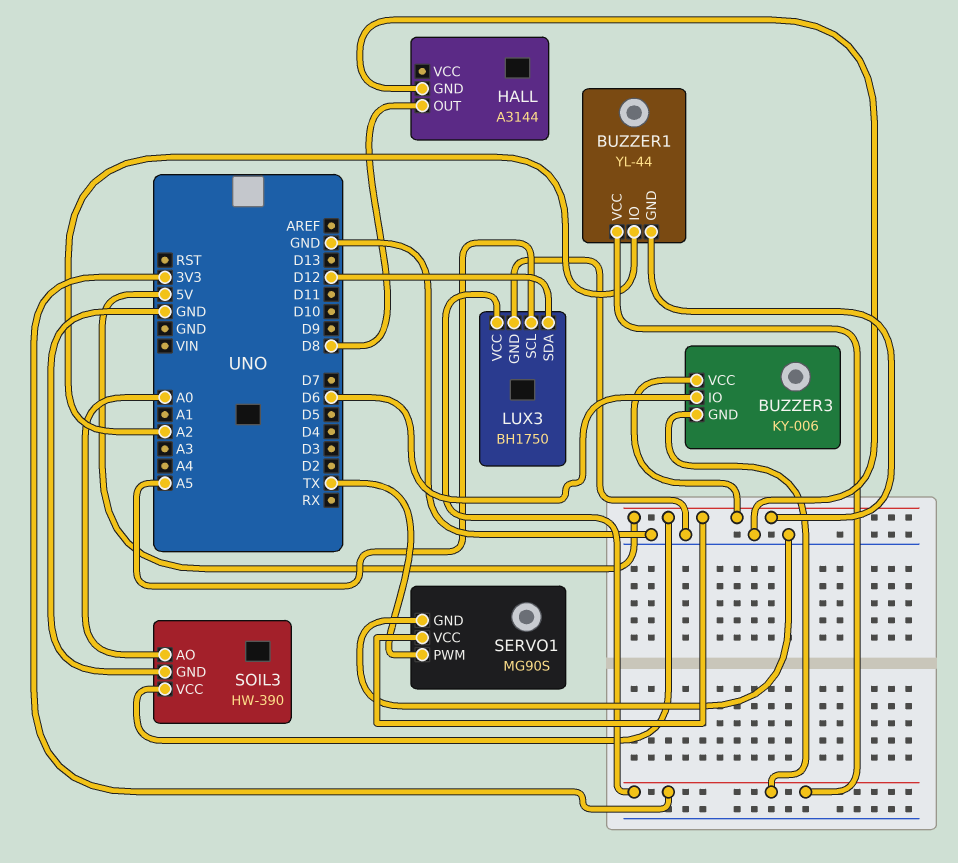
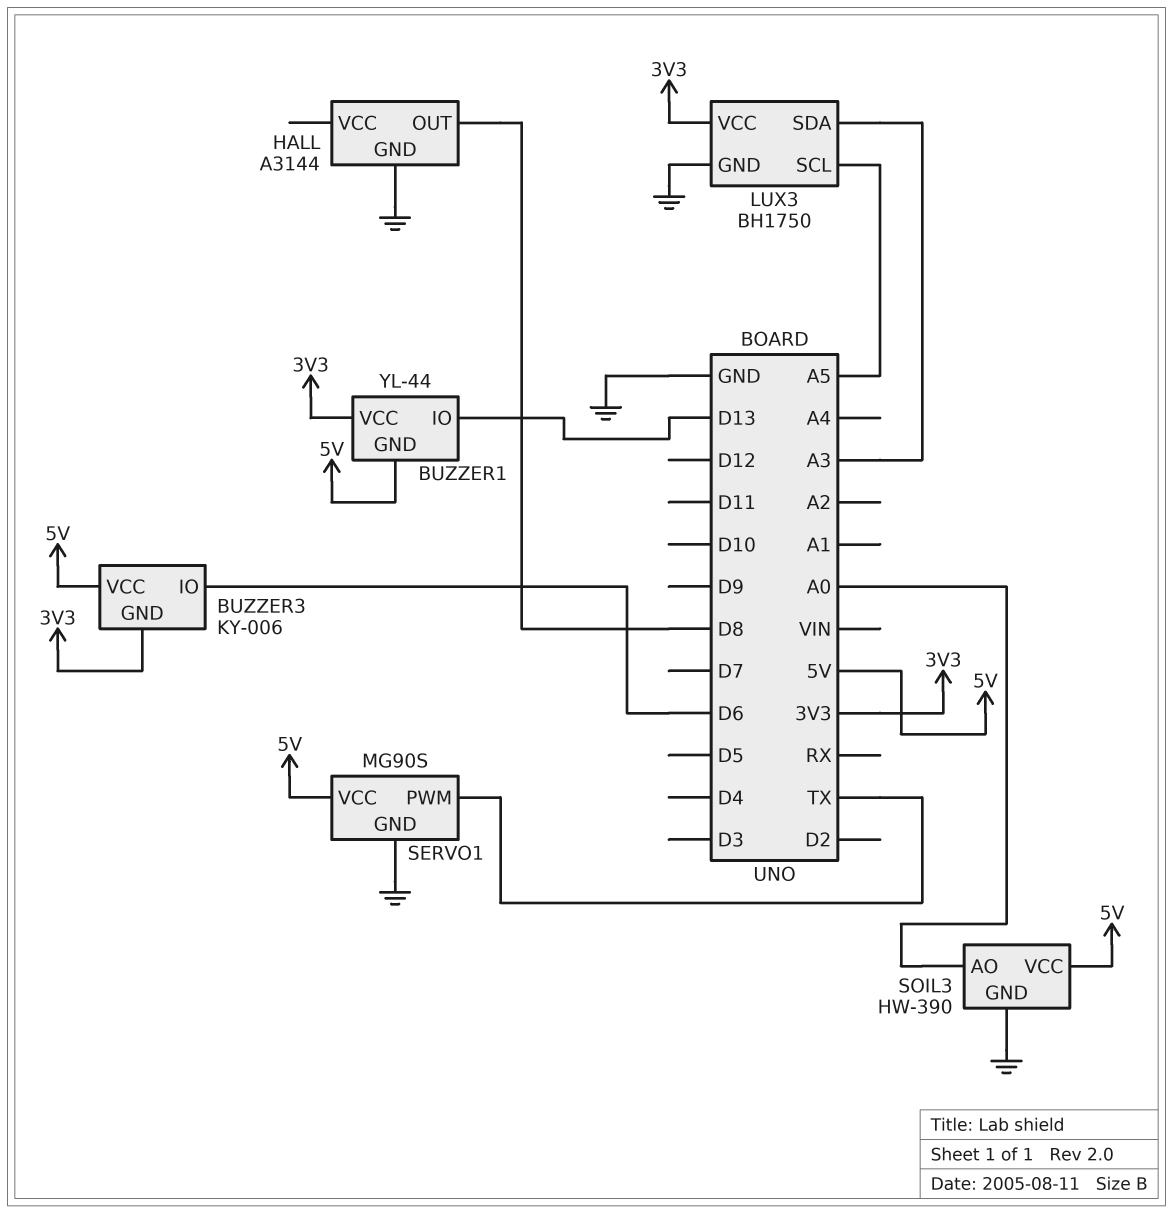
BUZZER1 pin IO: A2 -> D13
LUX3 pin SDA: D12 -> A3

